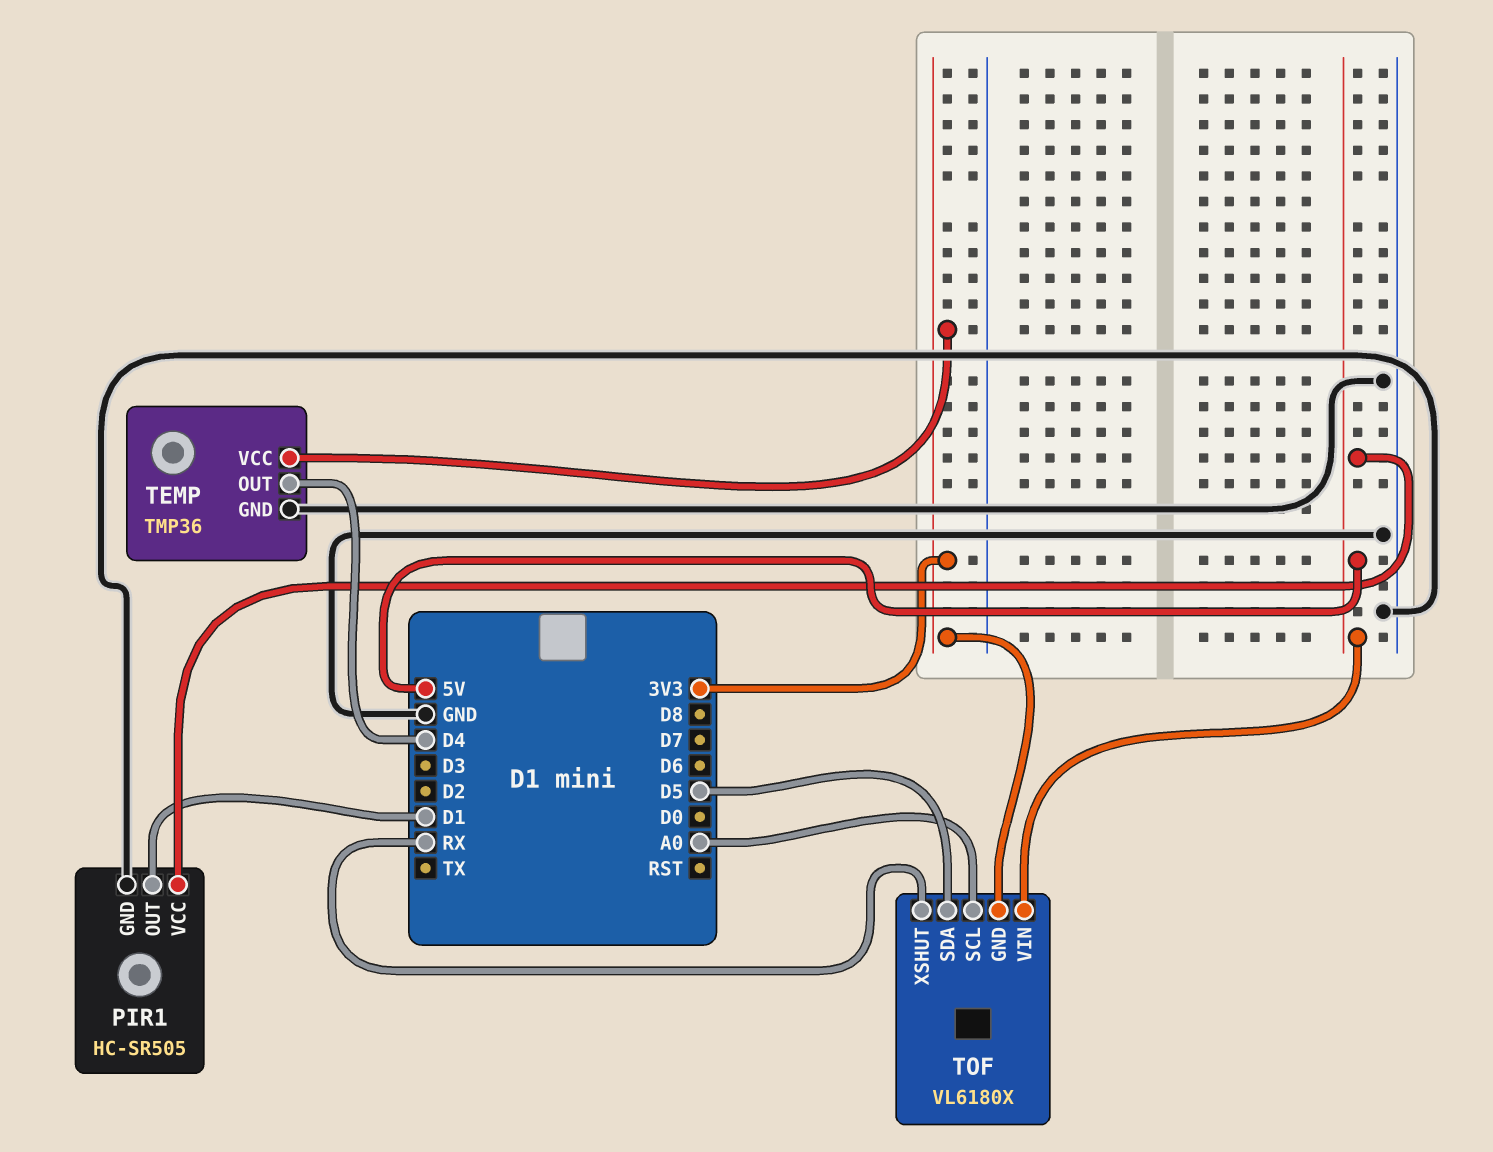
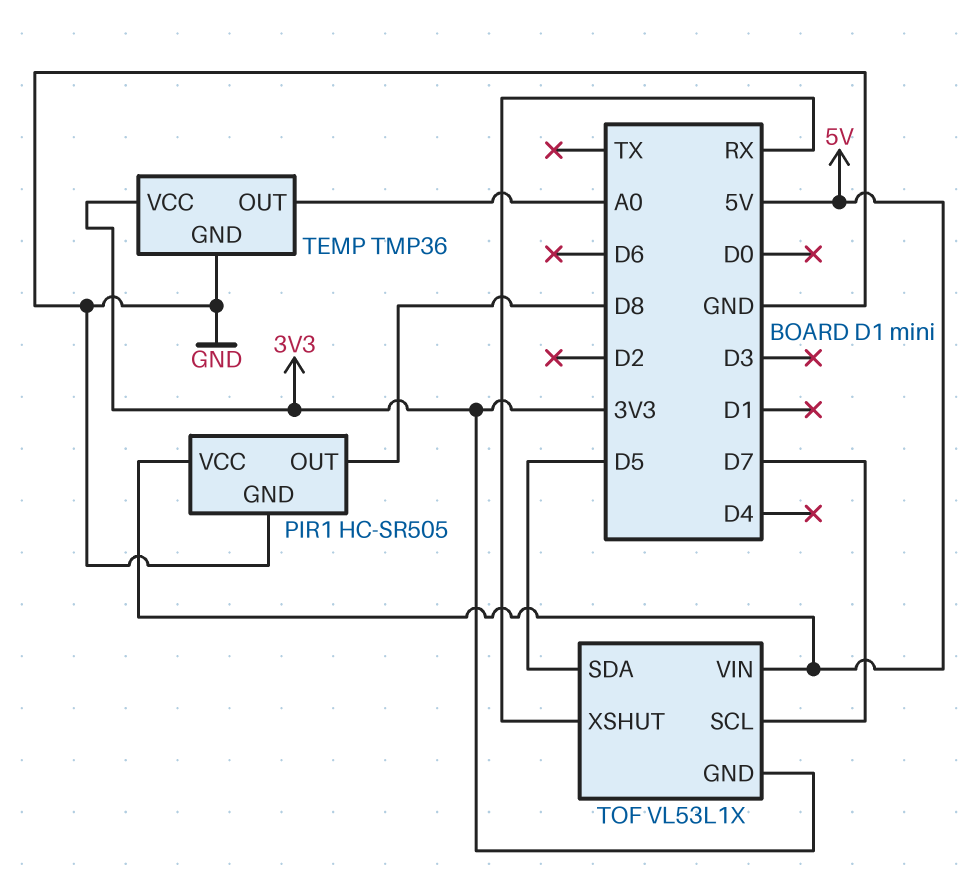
PIR1 pin OUT: D1 -> D8
TEMP pin OUT: D4 -> A0
TOF: VL6180X -> VL53L1X
TOF pin SCL: A0 -> D7

